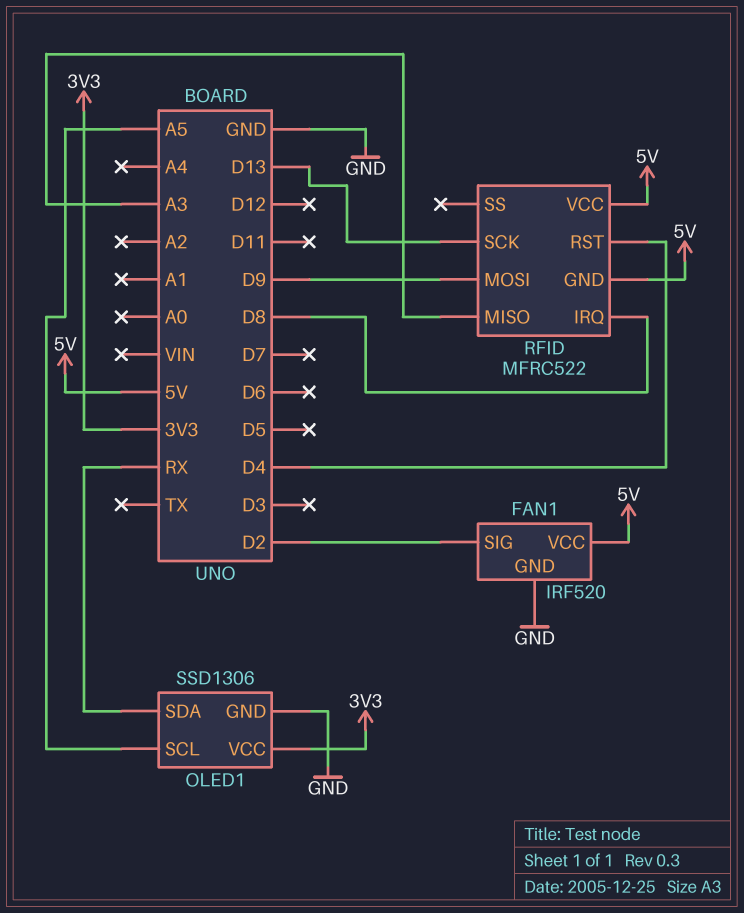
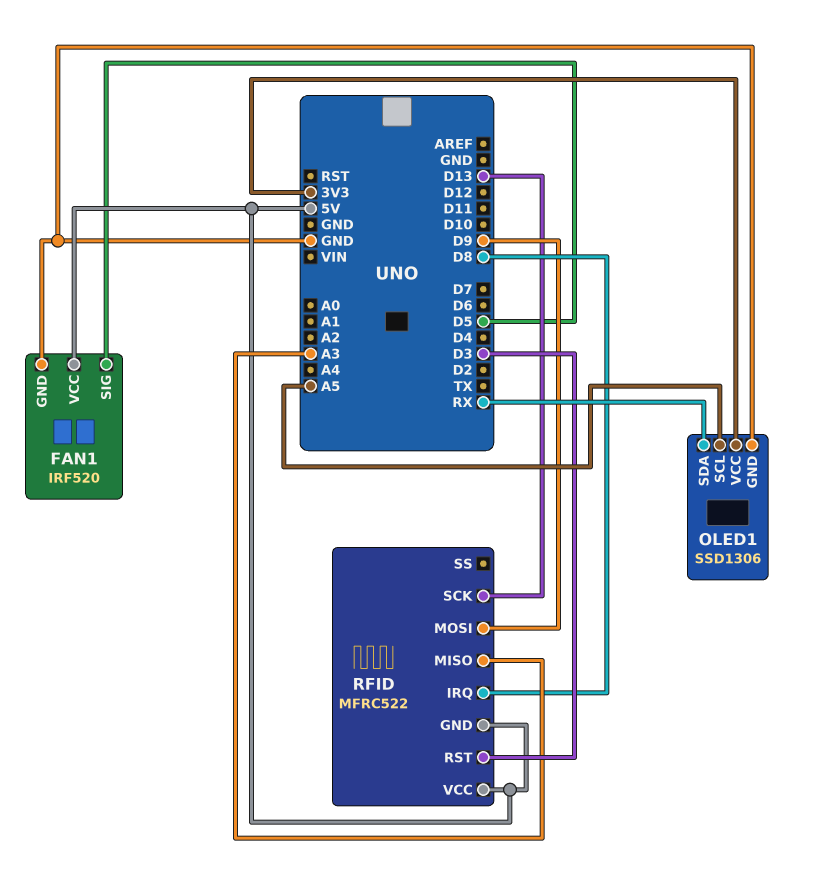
FAN1 pin SIG: D2 -> D5
RFID pin RST: D4 -> D3

